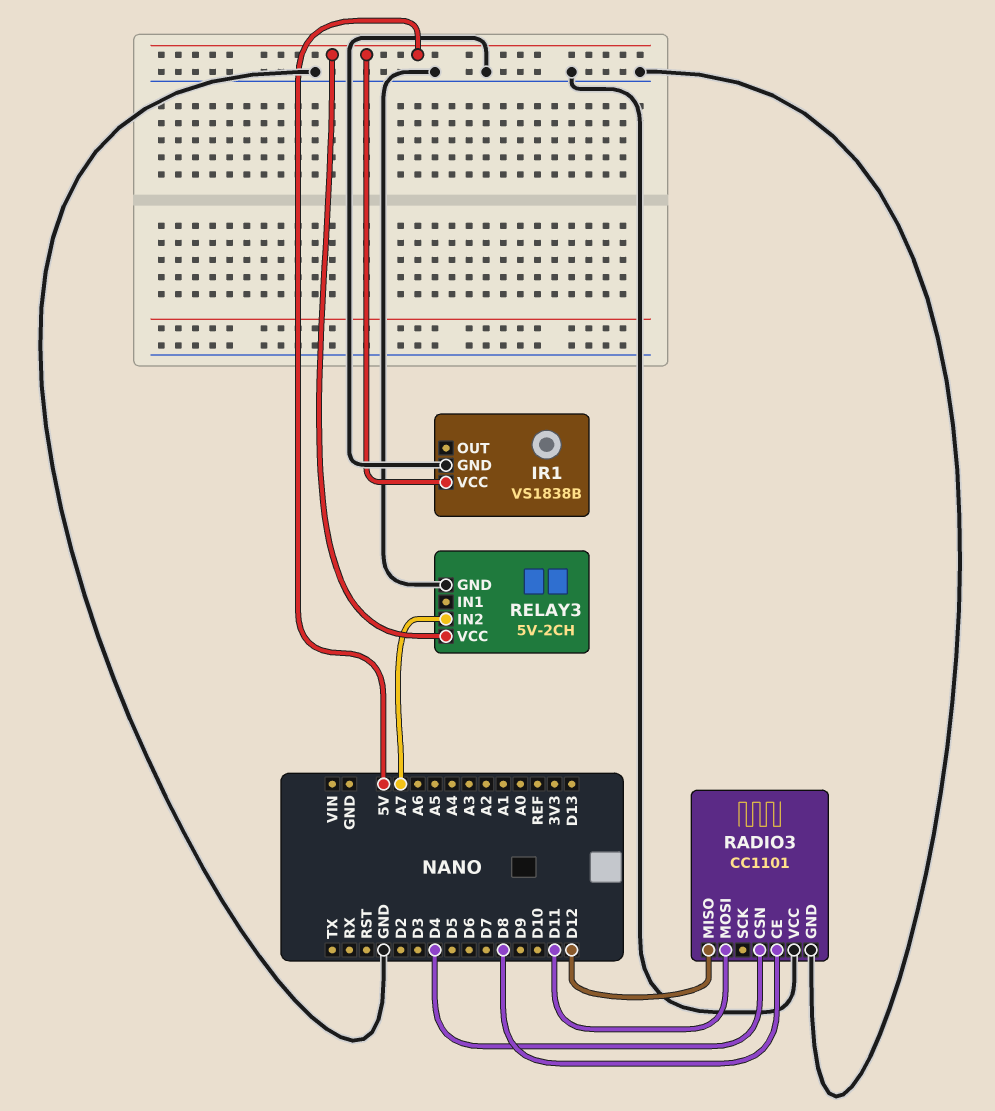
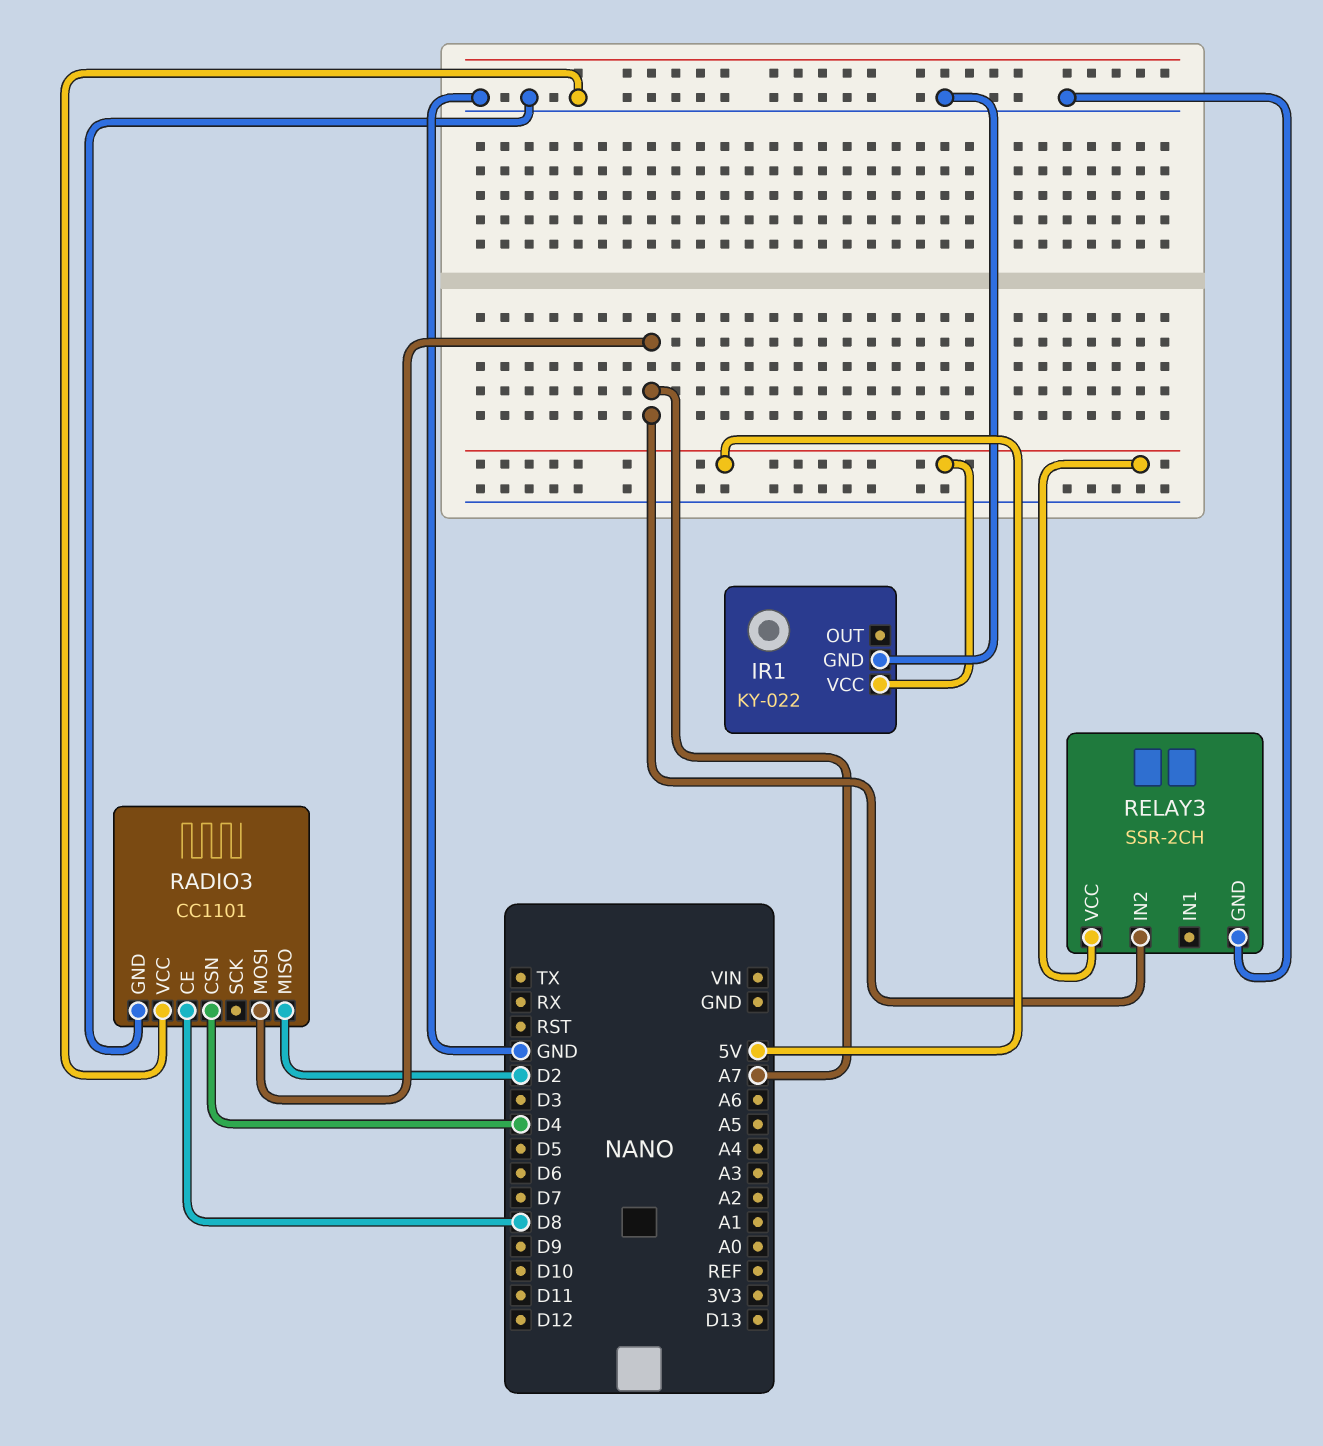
IR1: VS1838B -> KY-022
RADIO3 pin MISO: D12 -> D2
RADIO3 pin MOSI: D11 -> A7
RELAY3: 5V-2CH -> SSR-2CH

